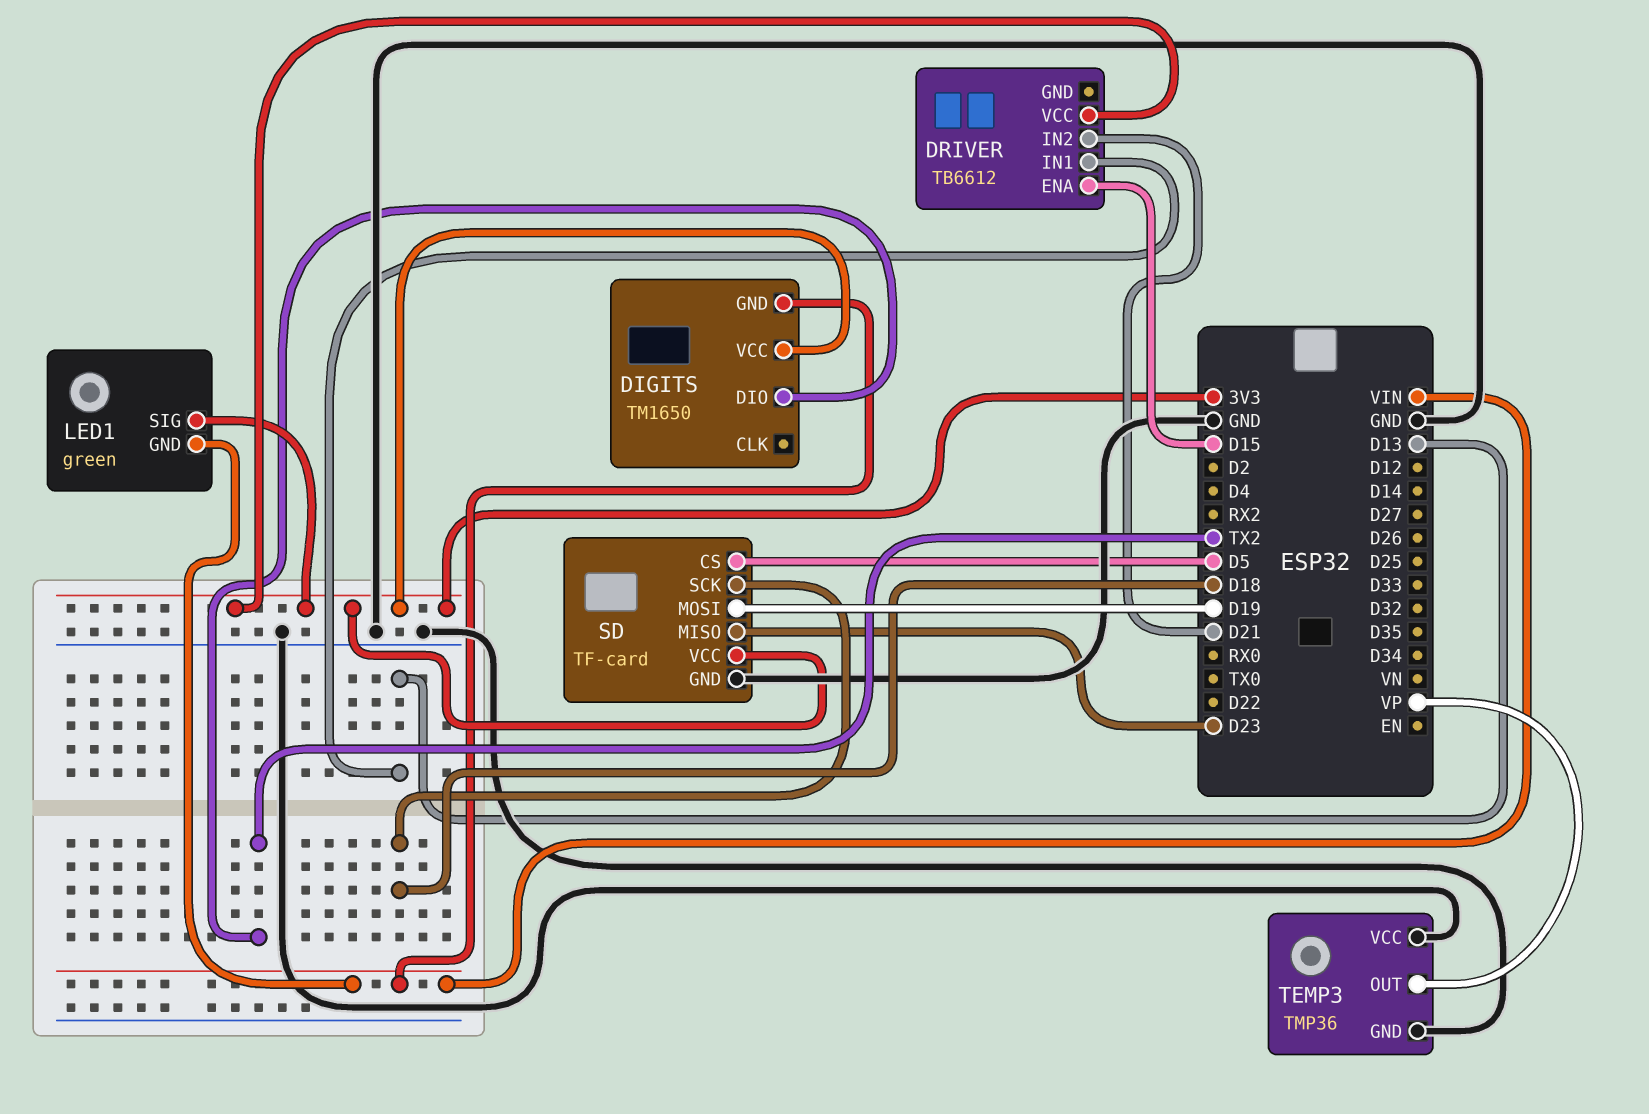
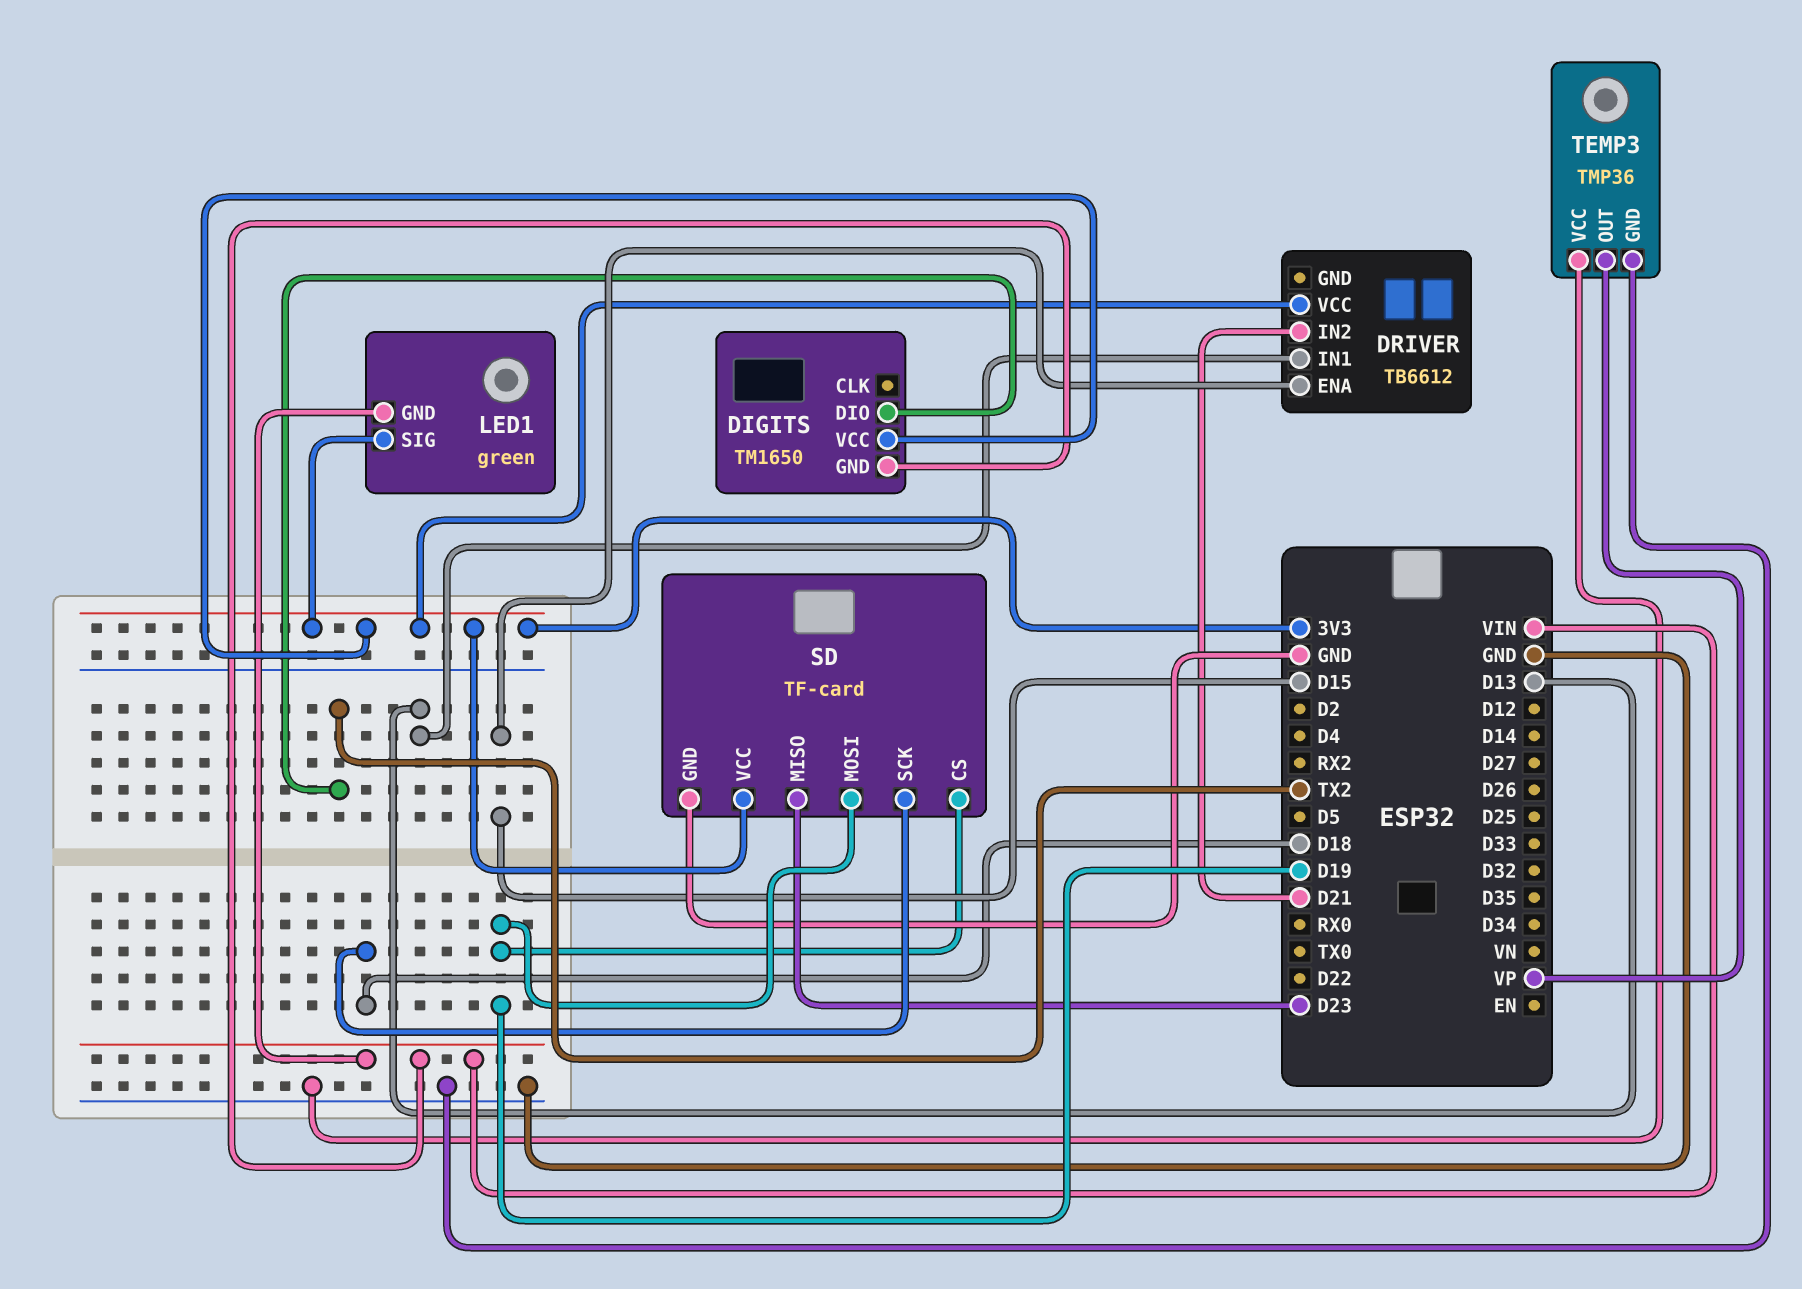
SD pin CS: D5 -> D19

